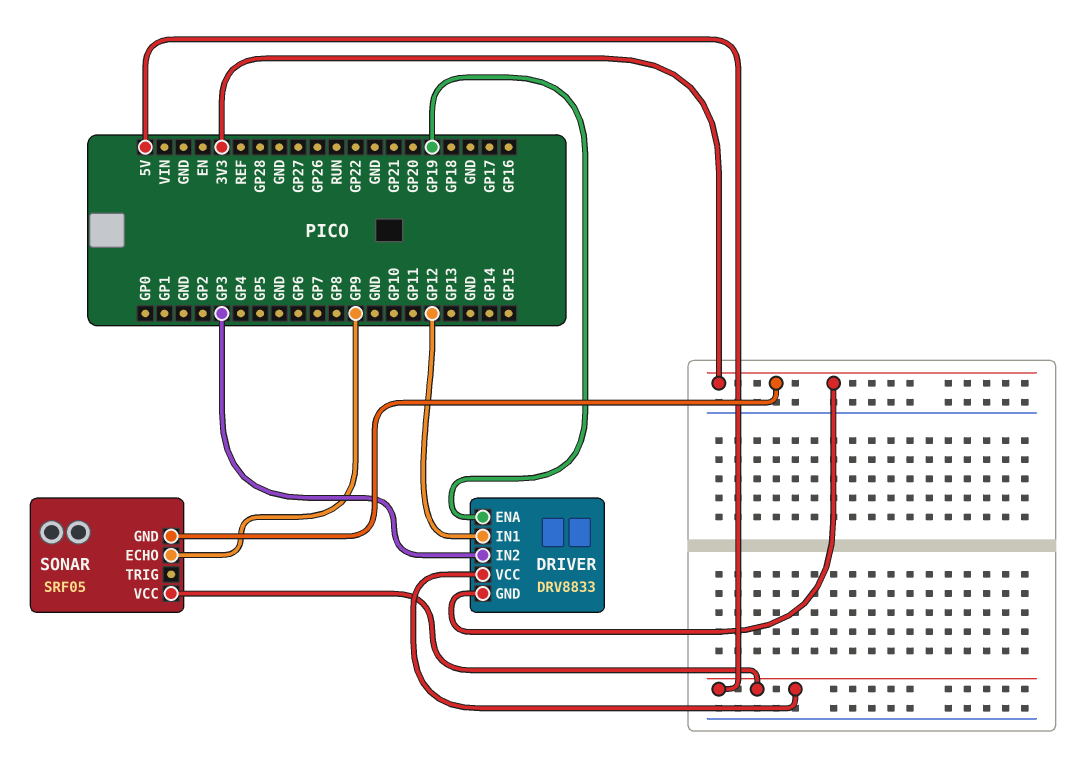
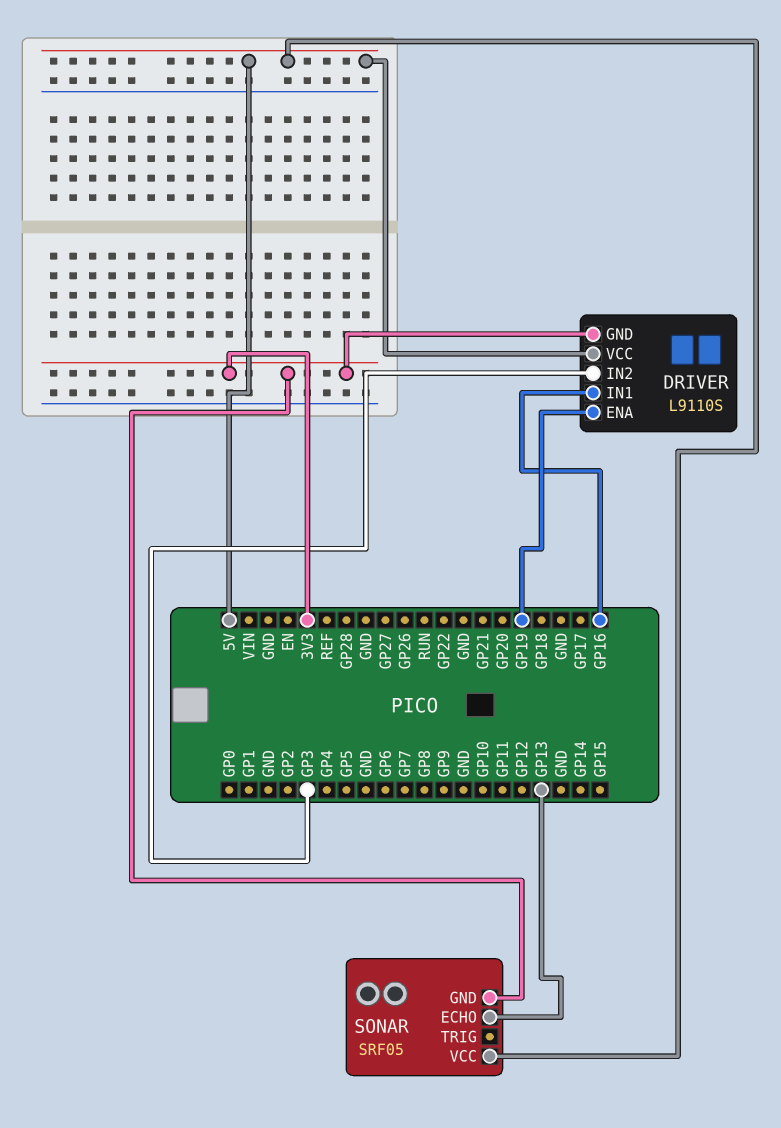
DRIVER: DRV8833 -> L9110S
DRIVER pin IN1: GP12 -> GP16
SONAR pin ECHO: GP9 -> GP13

